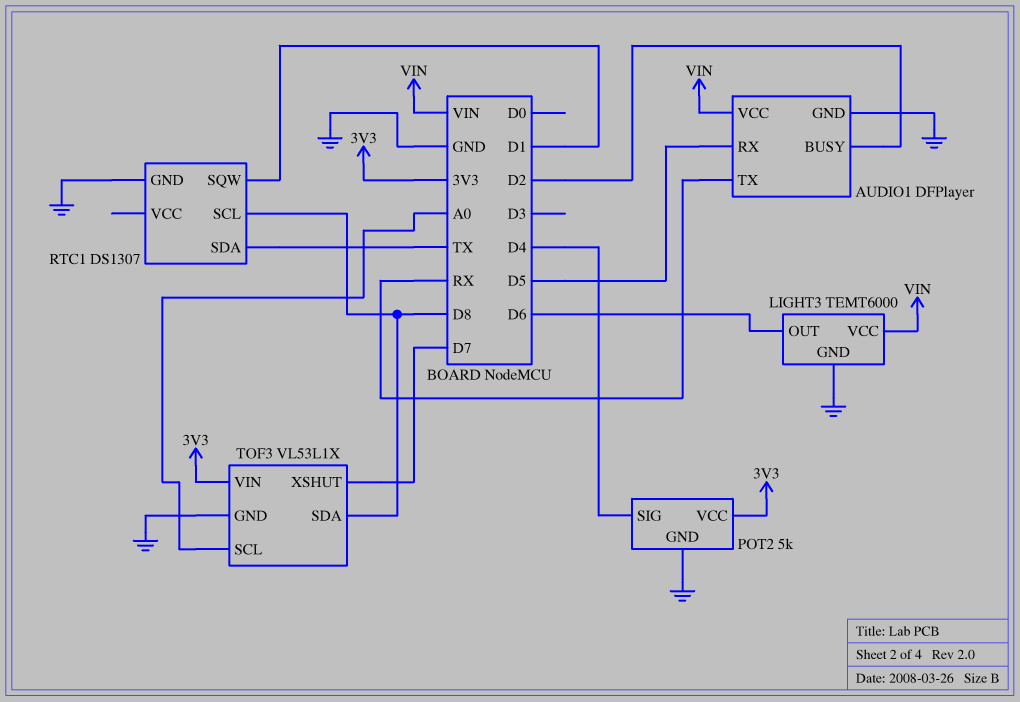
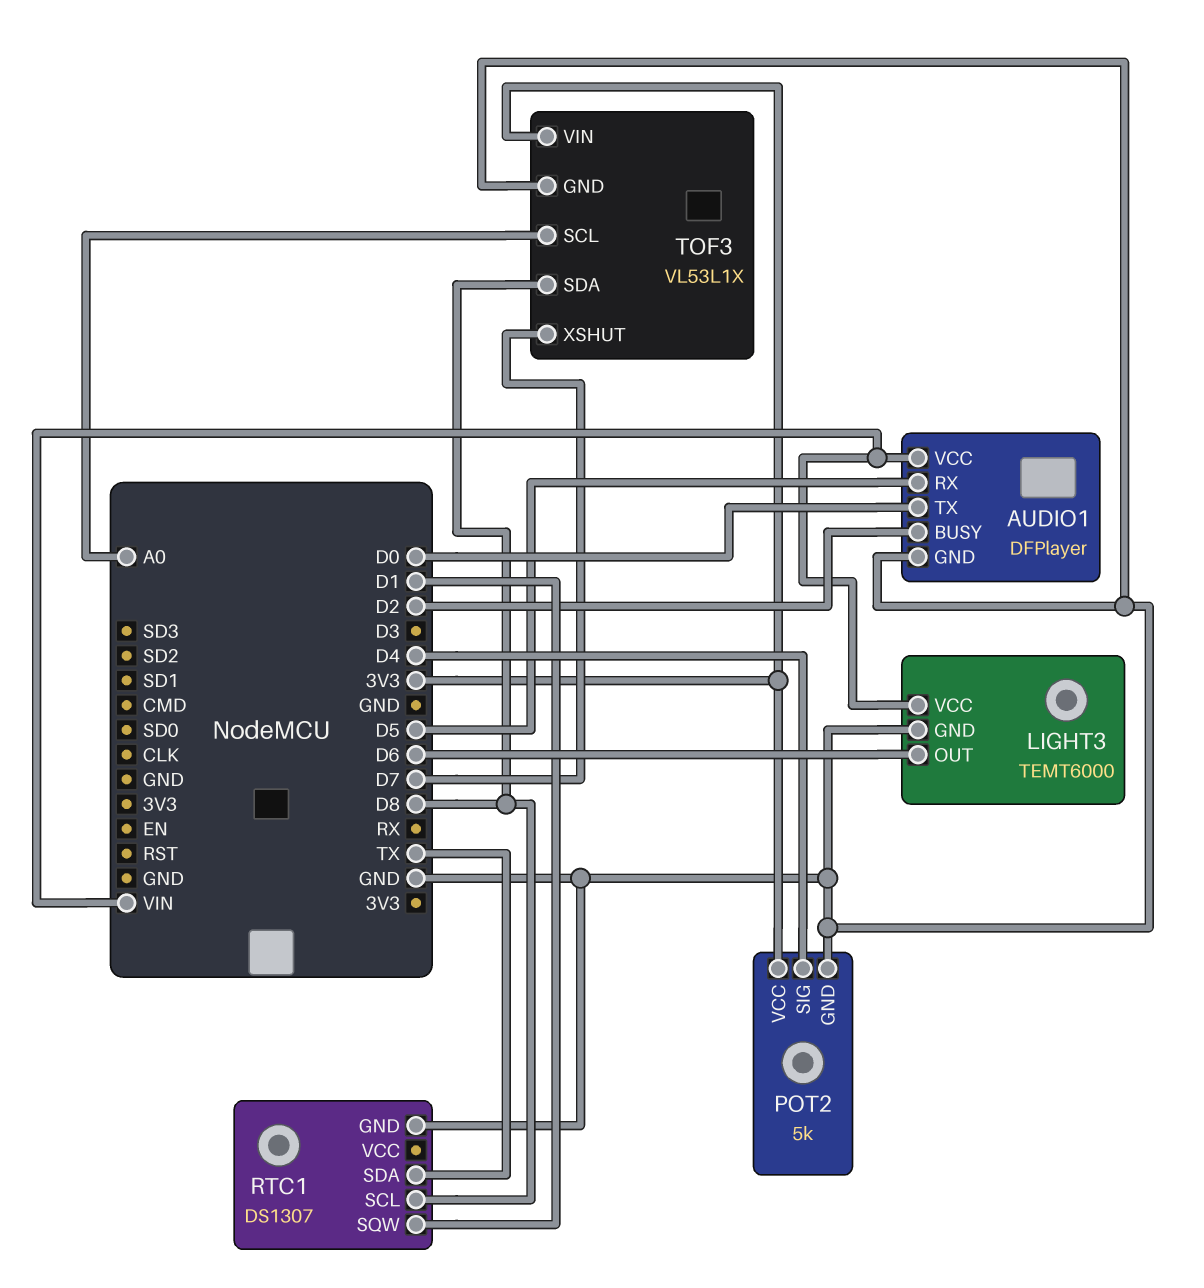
AUDIO1 pin TX: RX -> D0

